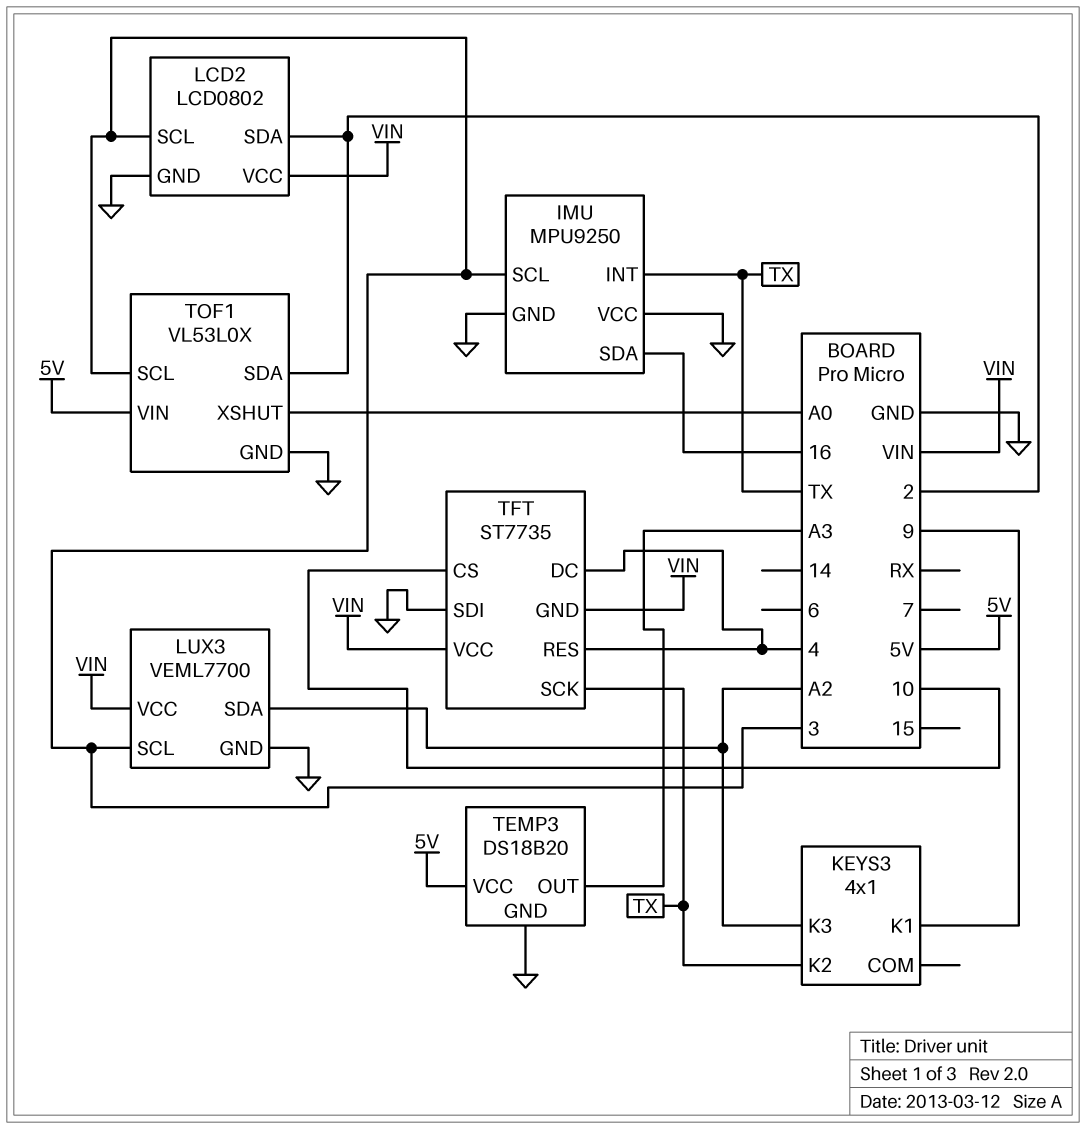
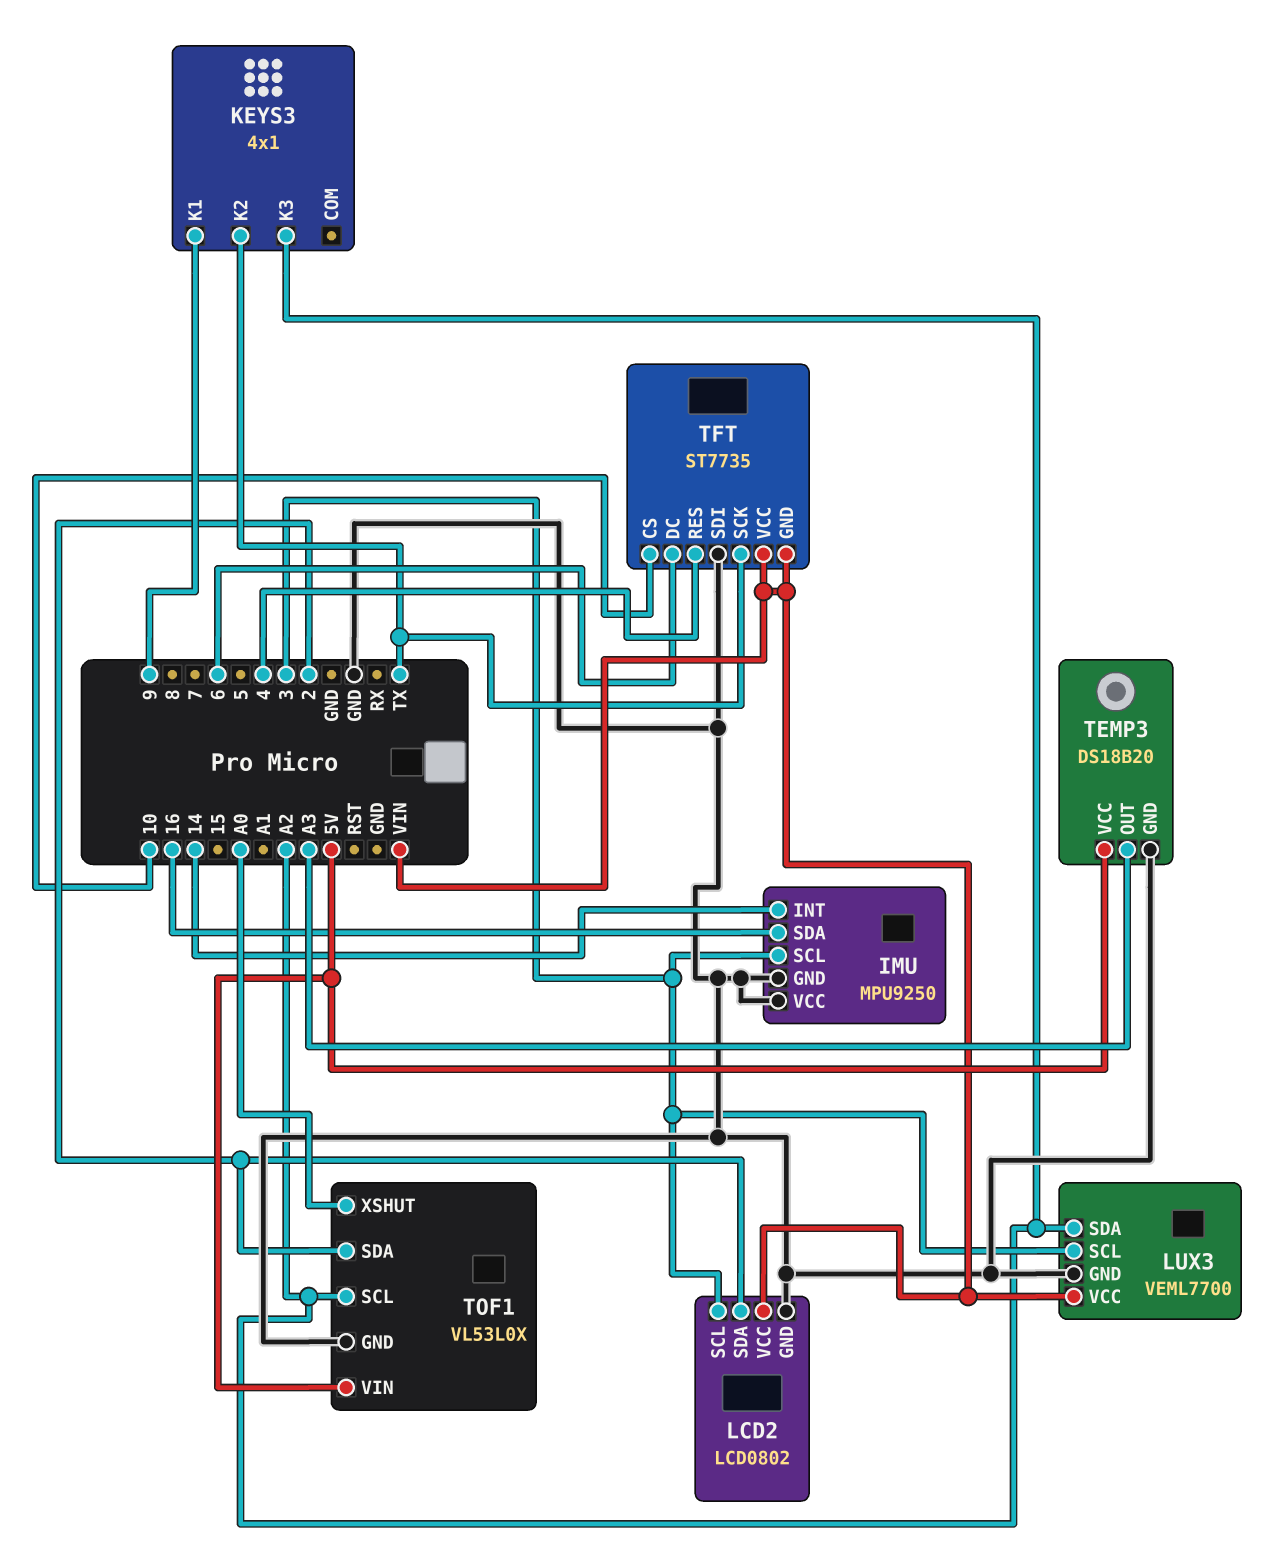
IMU pin INT: TX -> 14
TFT pin DC: 4 -> 6
TOF1 pin SCL: 3 -> A2

